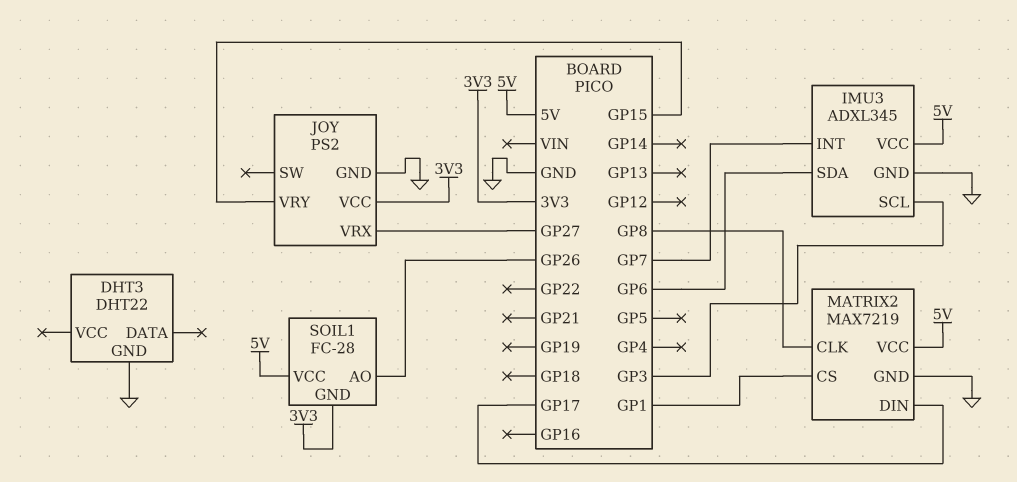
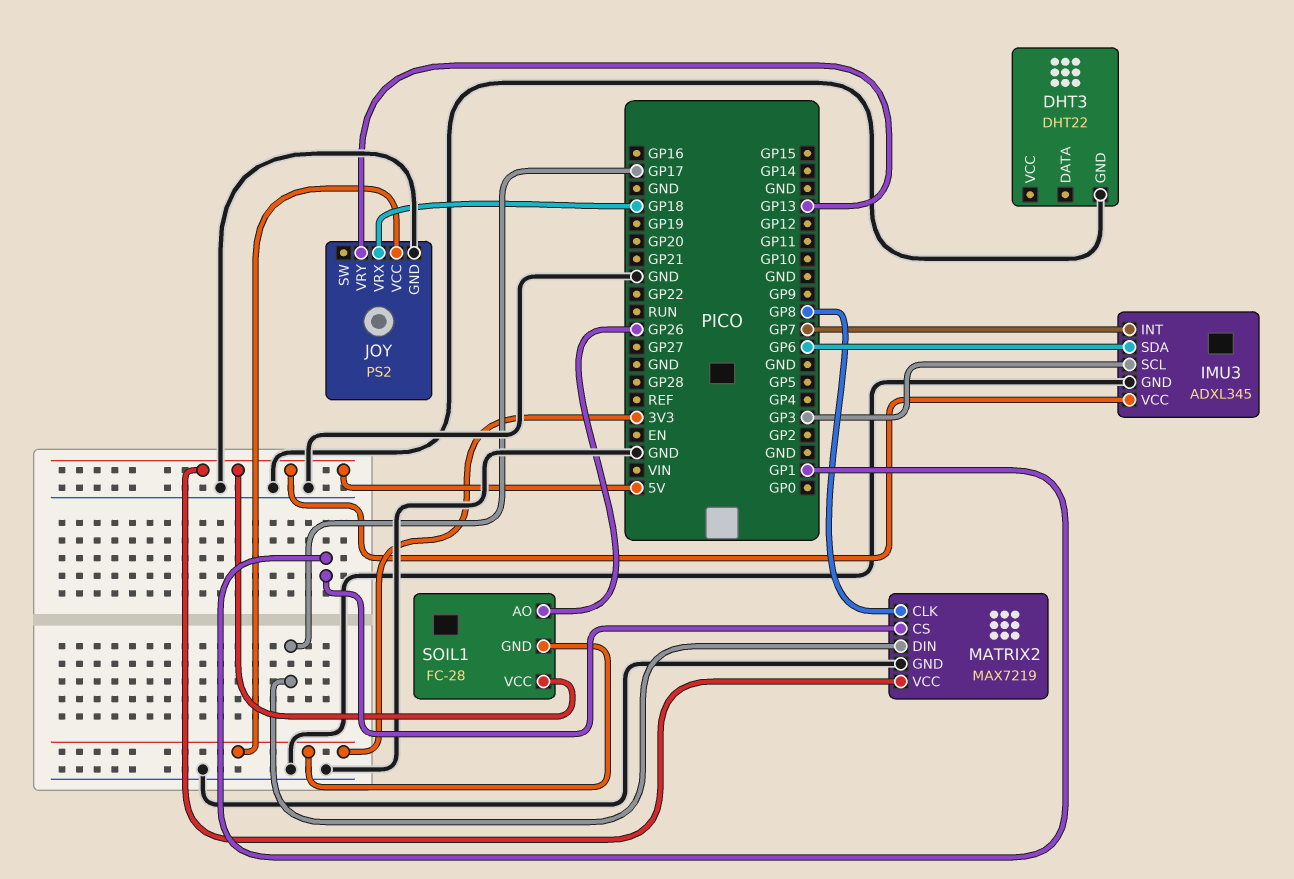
JOY pin VRX: GP27 -> GP18
JOY pin VRY: GP15 -> GP13

